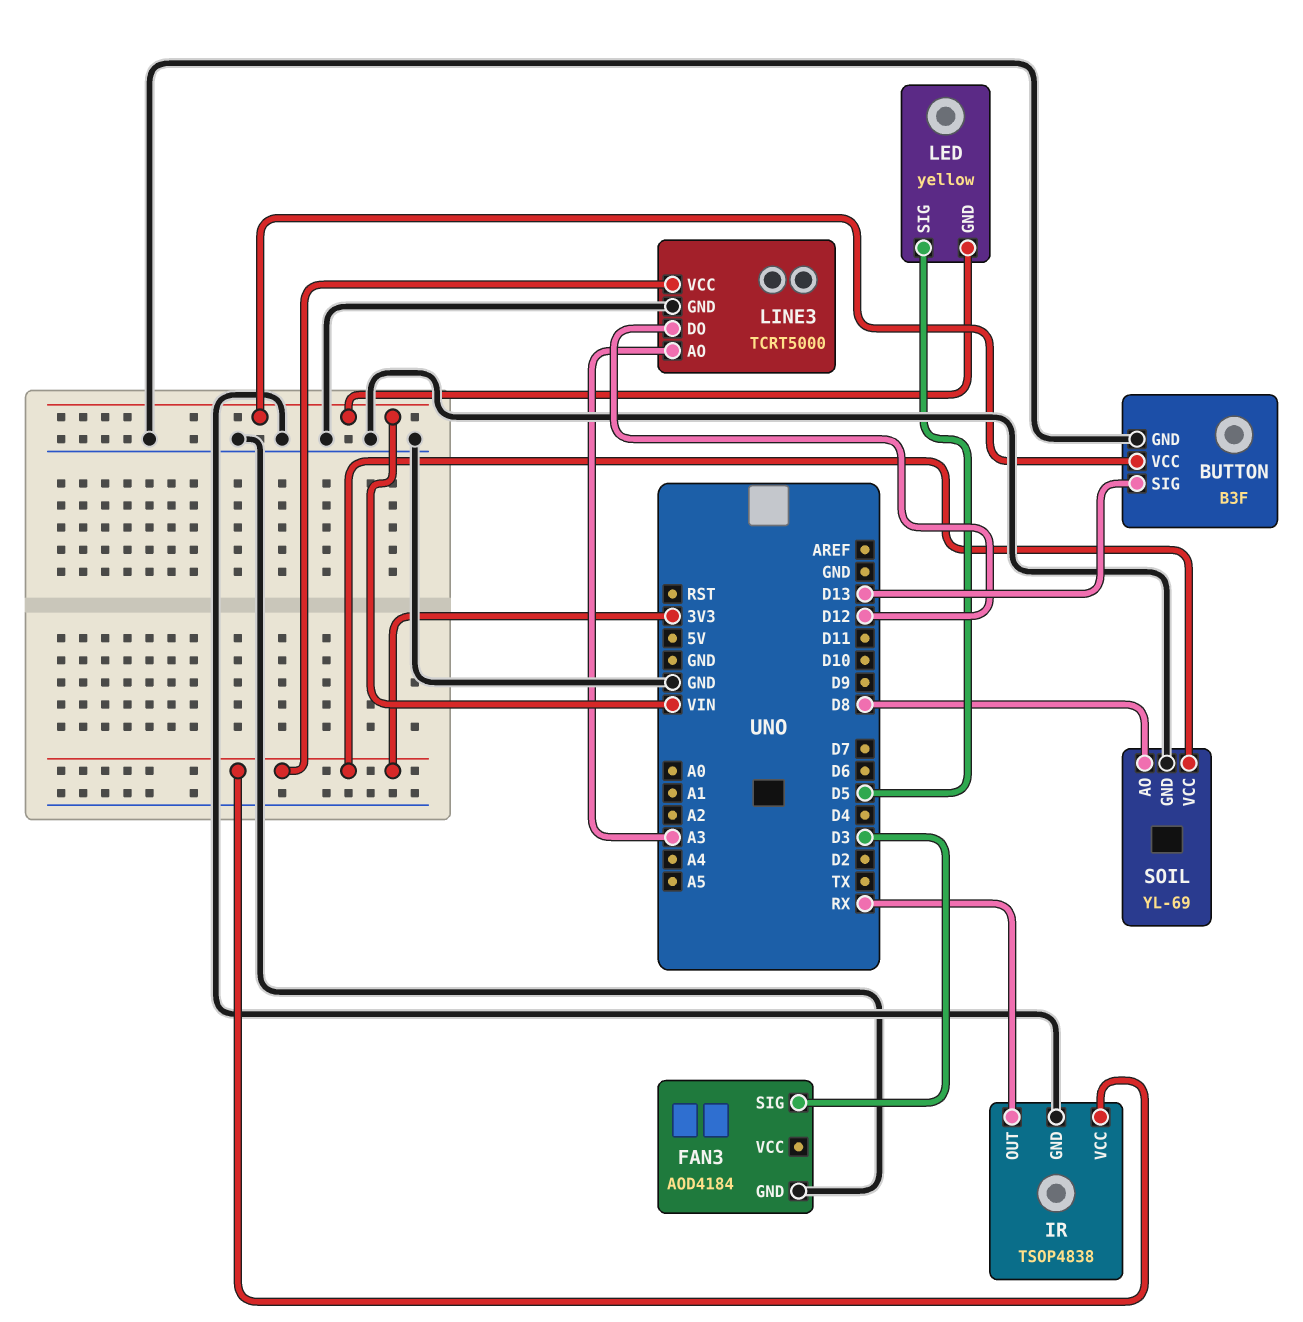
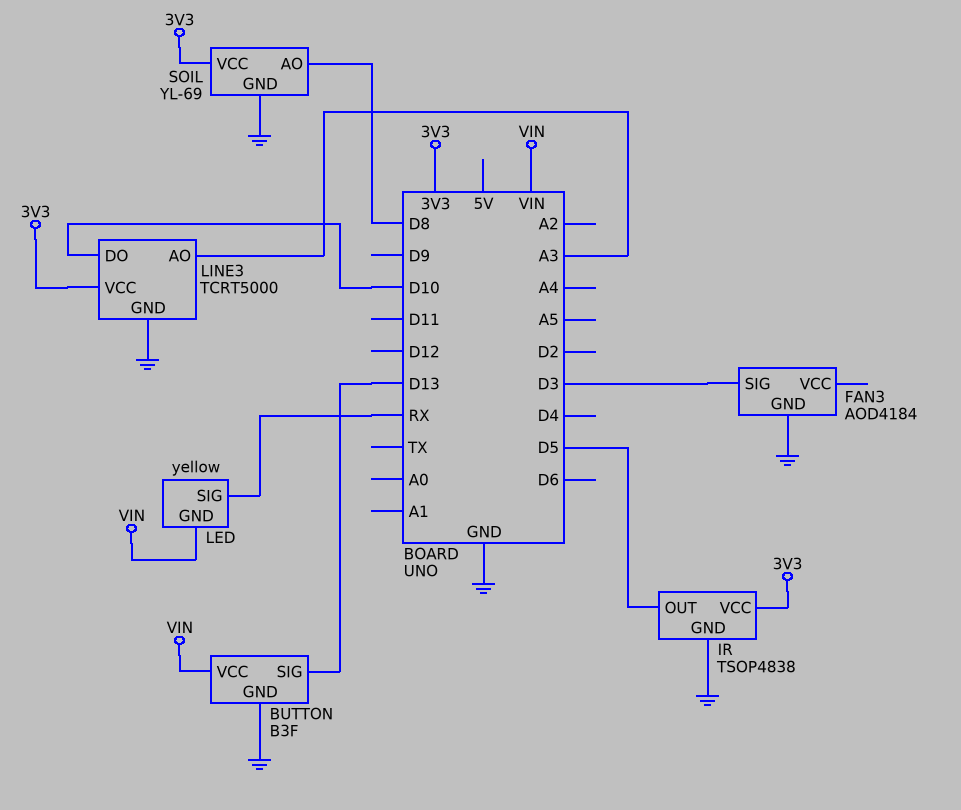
IR pin OUT: RX -> D5
LED pin SIG: D5 -> RX
LINE3 pin DO: D12 -> D10

